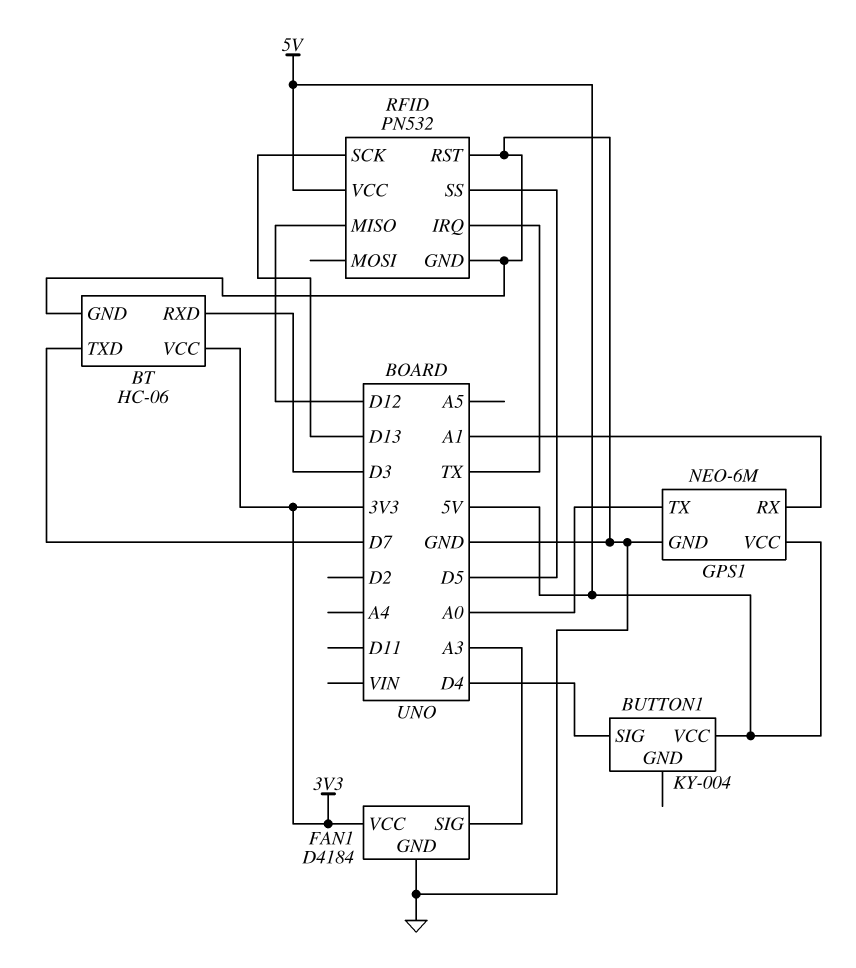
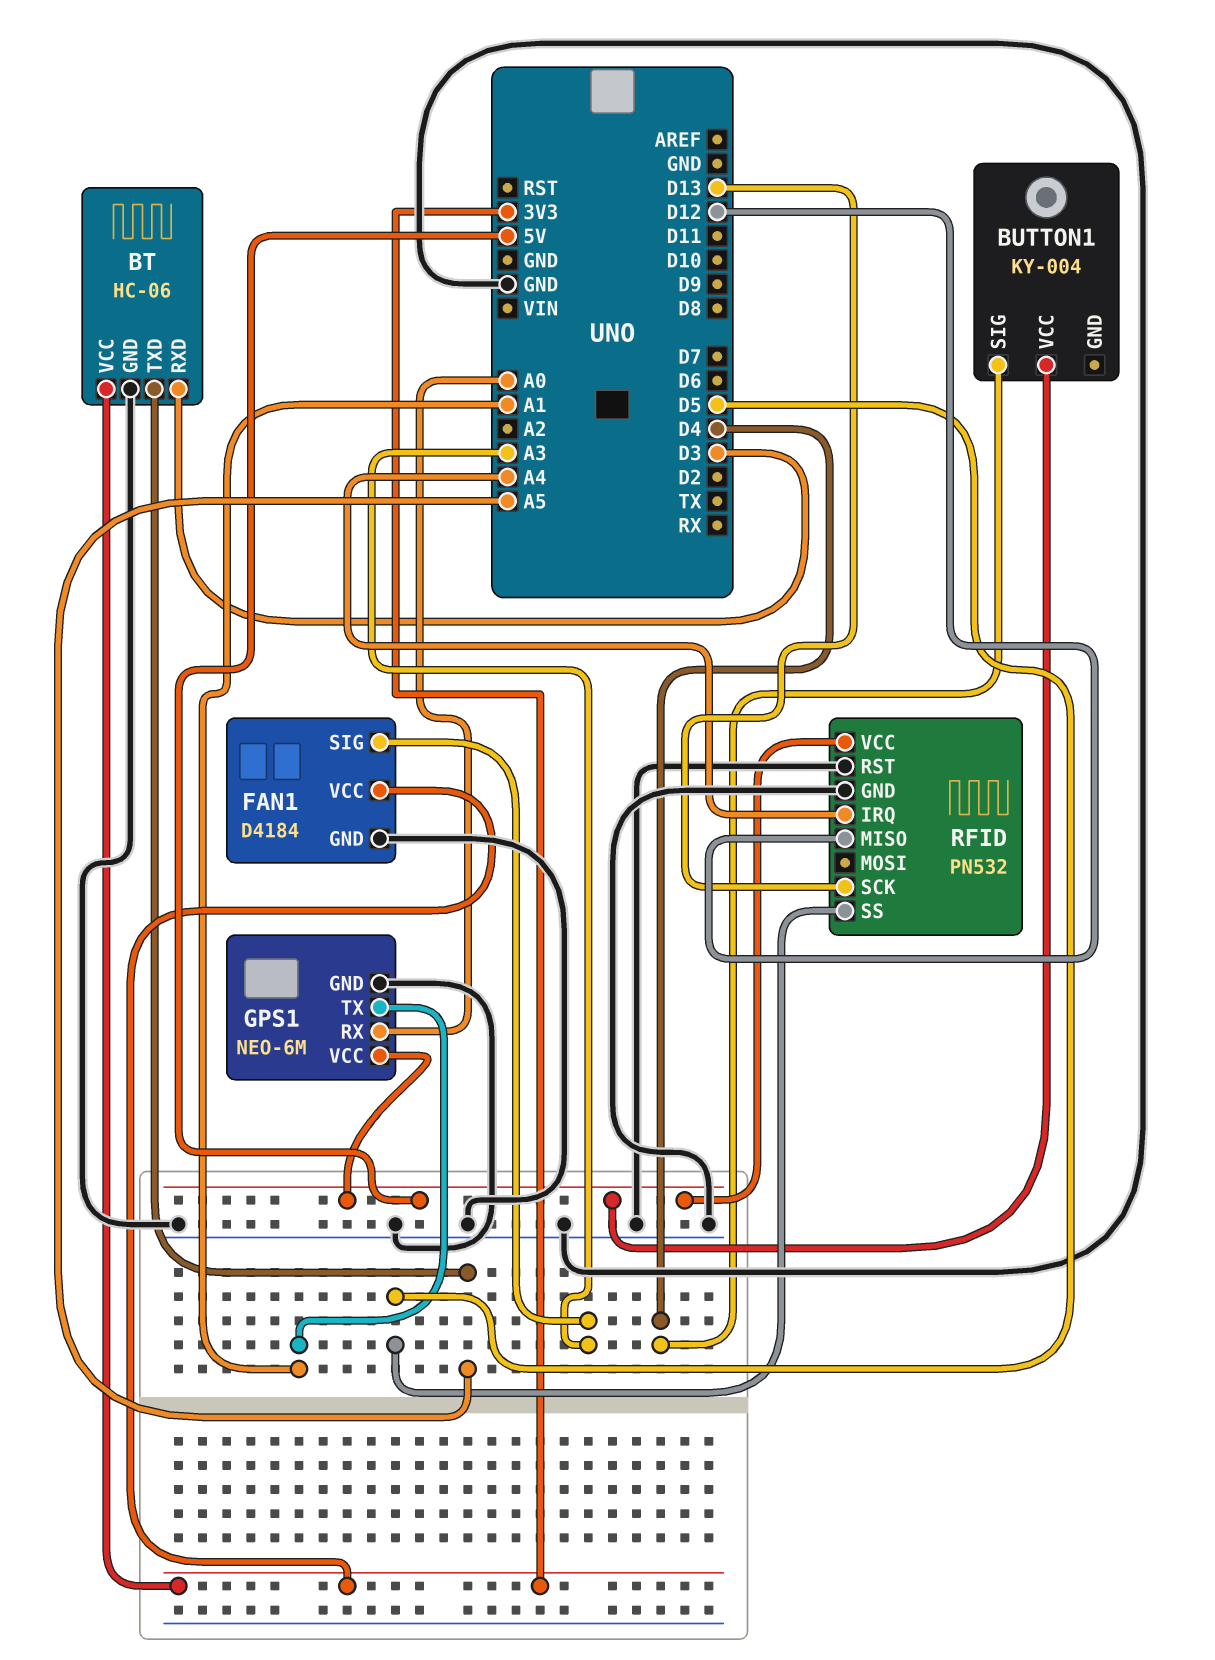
BT pin TXD: D7 -> A5
GPS1 pin RX: A1 -> A0
GPS1 pin TX: A0 -> A1
RFID pin IRQ: TX -> A4

